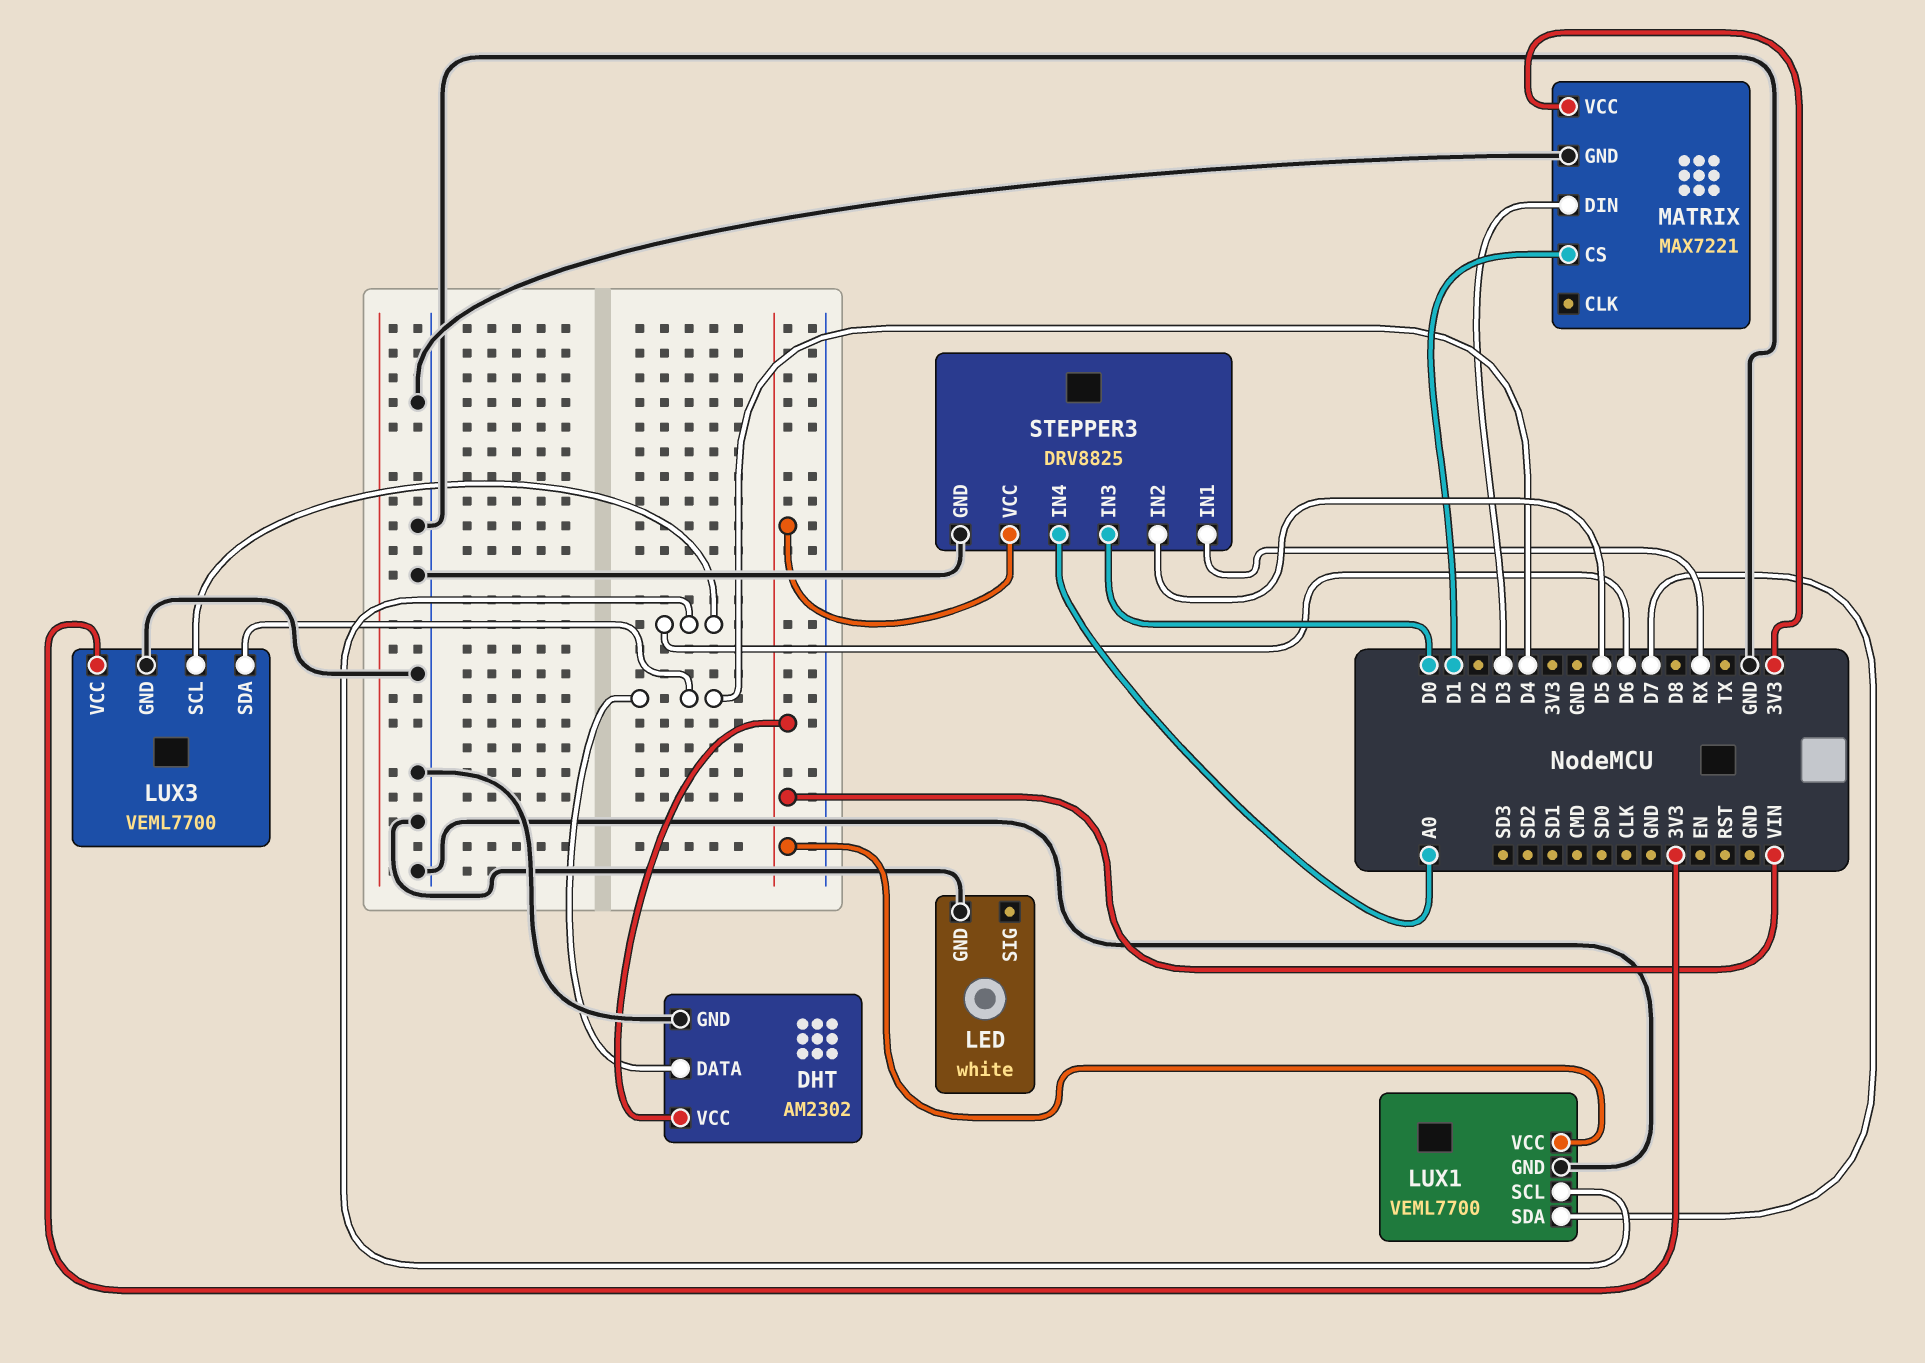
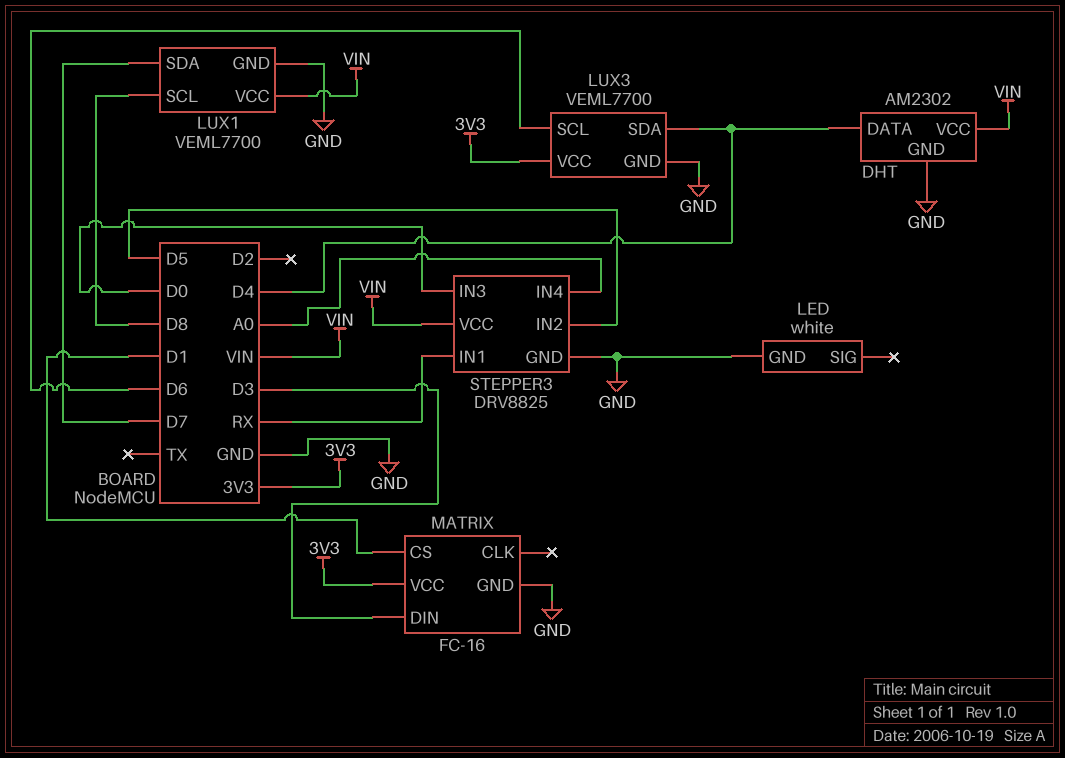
LUX1 pin SCL: D6 -> D8
MATRIX: MAX7221 -> FC-16

